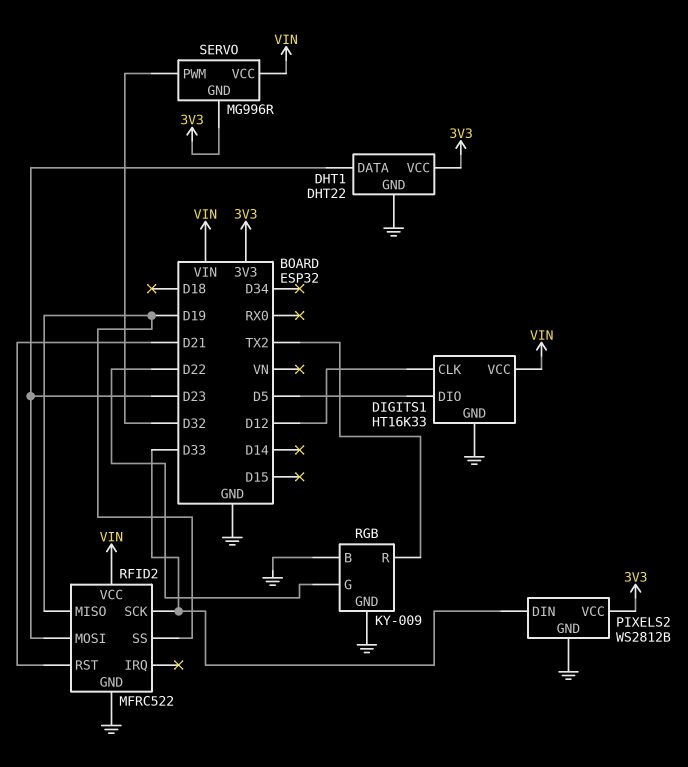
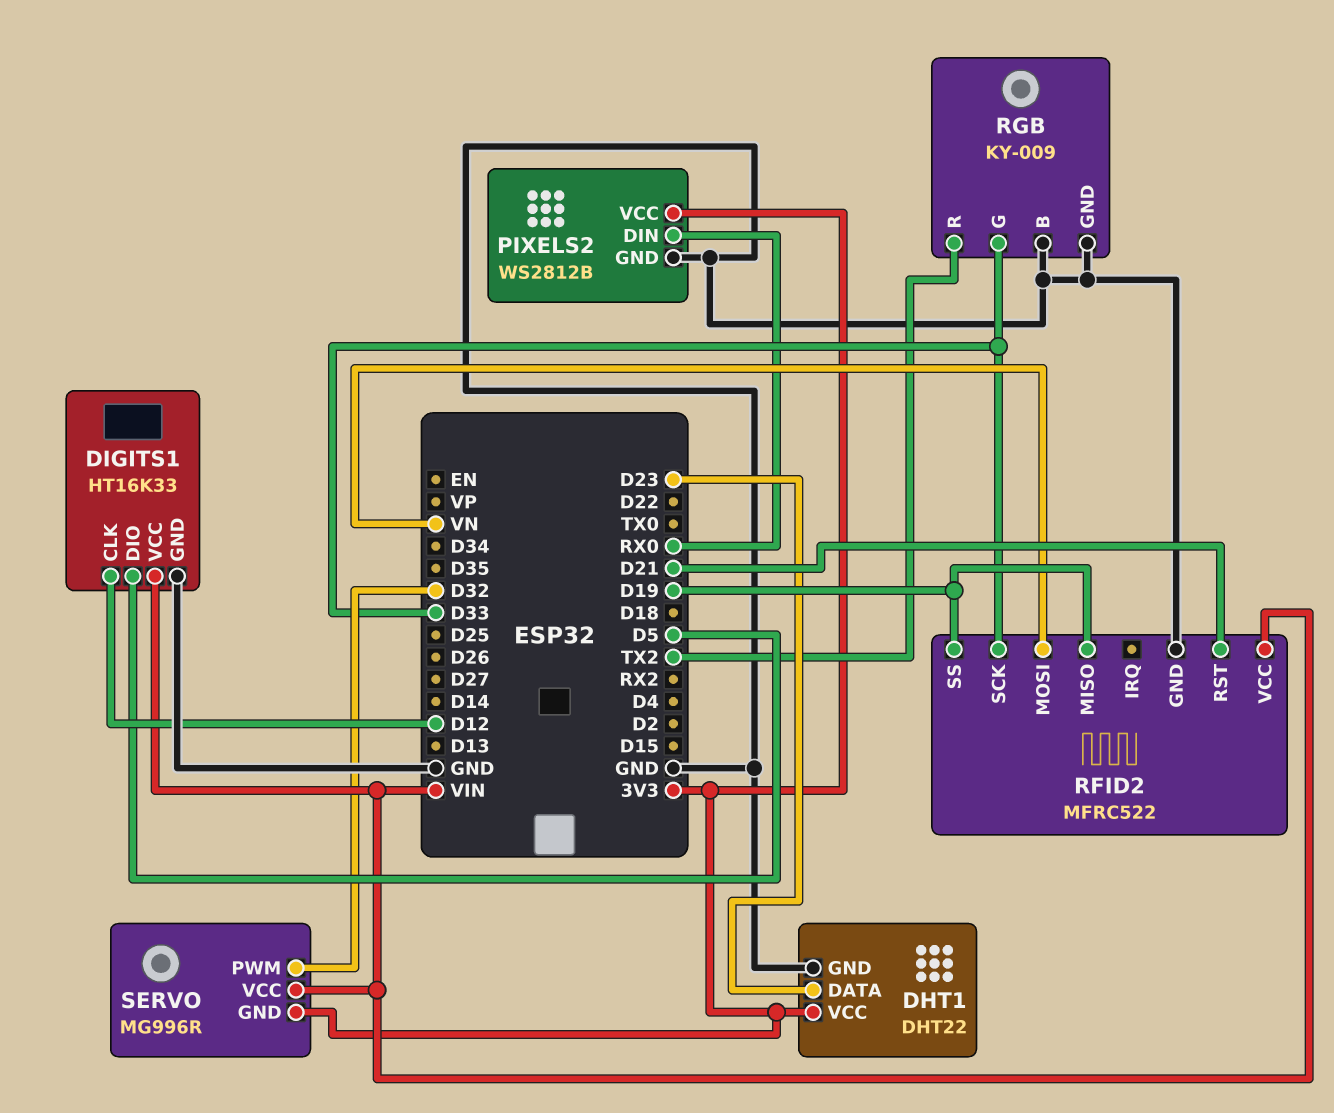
PIXELS2 pin DIN: D33 -> RX0
RFID2 pin MOSI: D23 -> VN
RGB pin G: D22 -> D33

